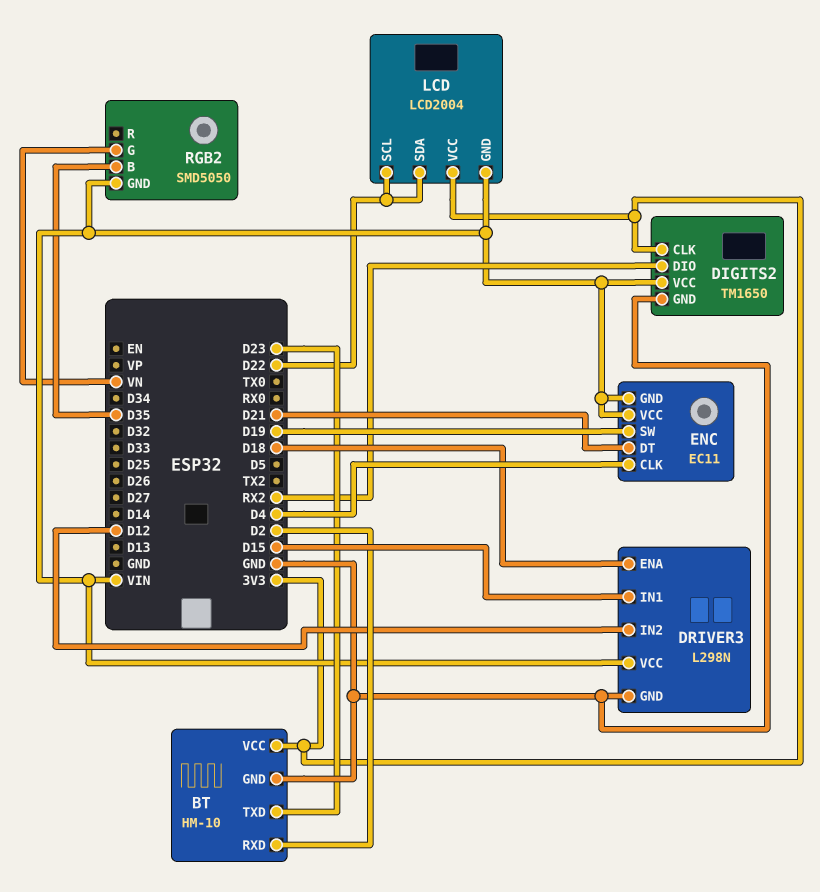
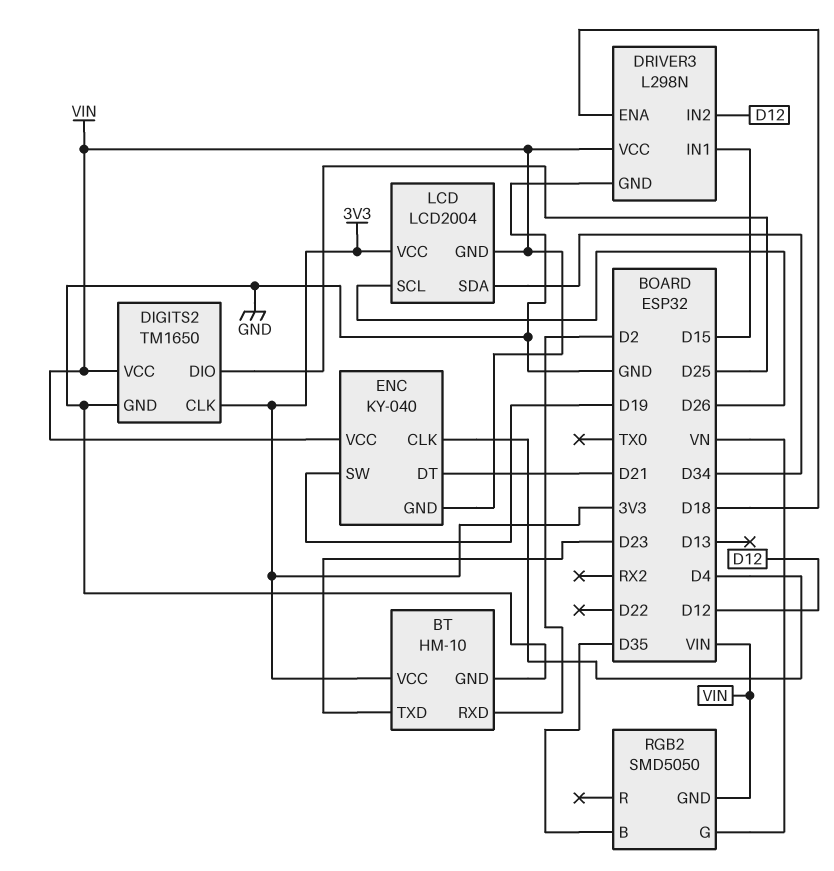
DIGITS2 pin DIO: RX2 -> D25
ENC: EC11 -> KY-040
LCD pin SCL: D22 -> D26
LCD pin SDA: D22 -> D34

